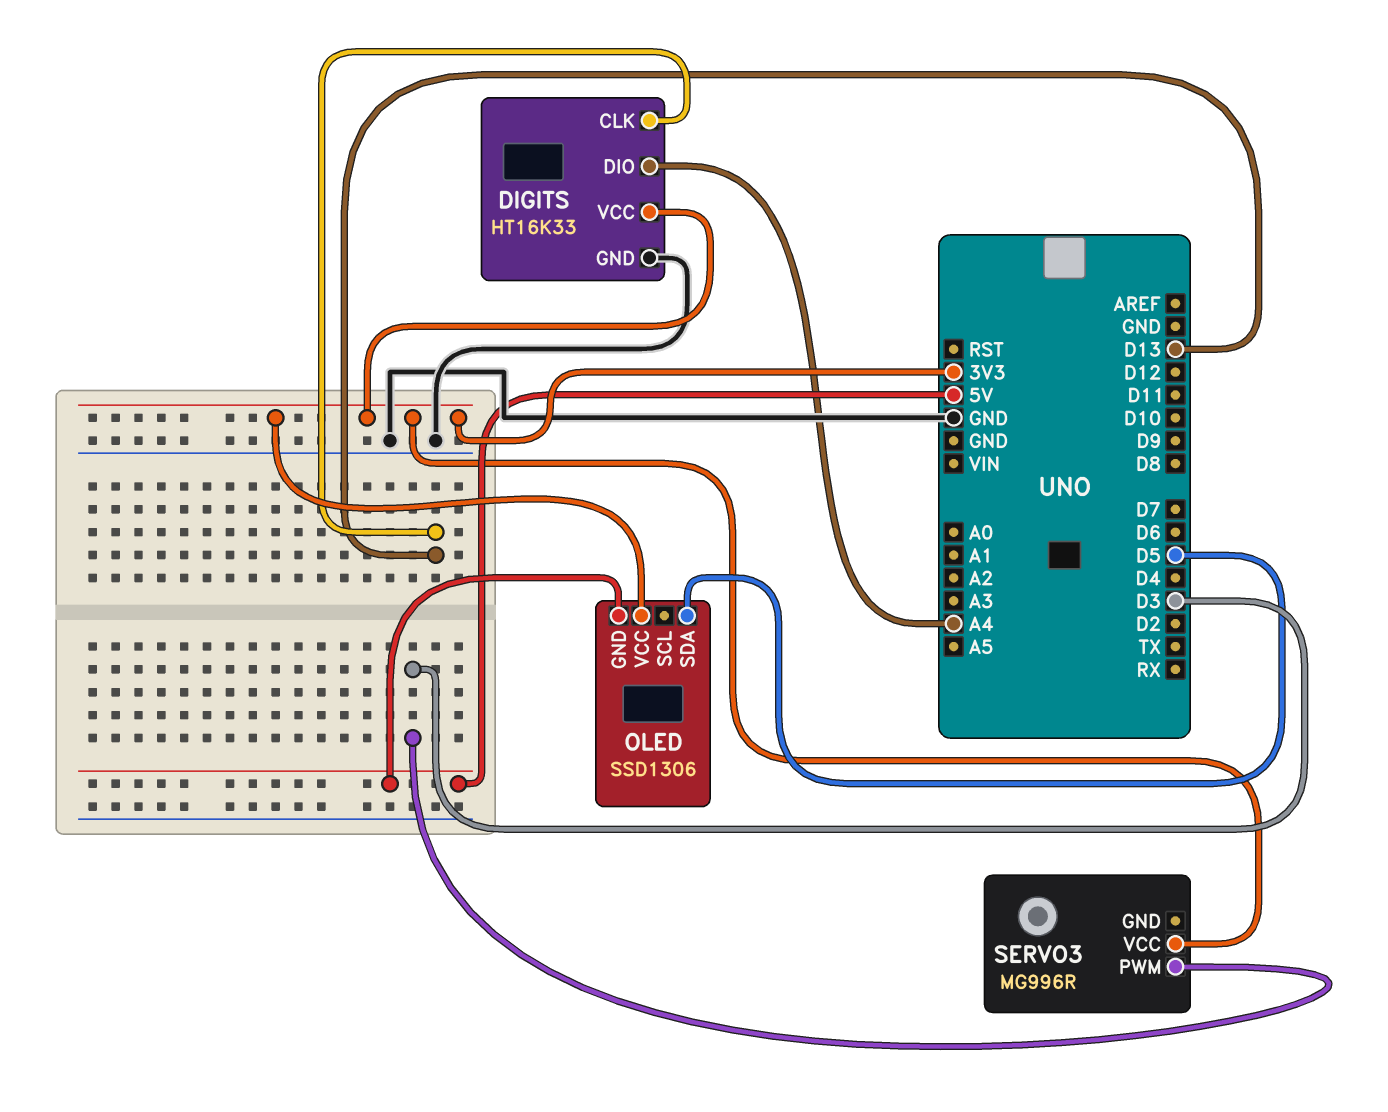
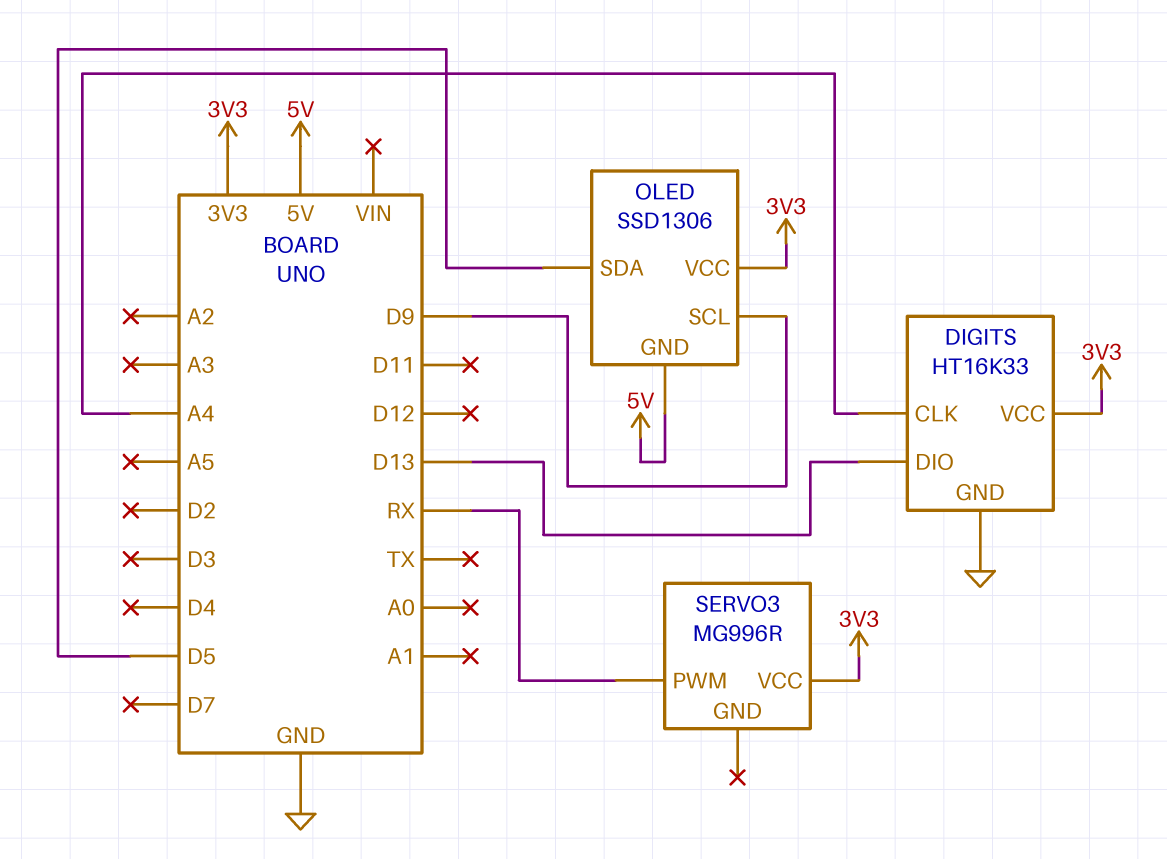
DIGITS pin CLK: D13 -> A4
DIGITS pin DIO: A4 -> D13
OLED pin SCL: none -> D9
SERVO3 pin PWM: D3 -> RX

